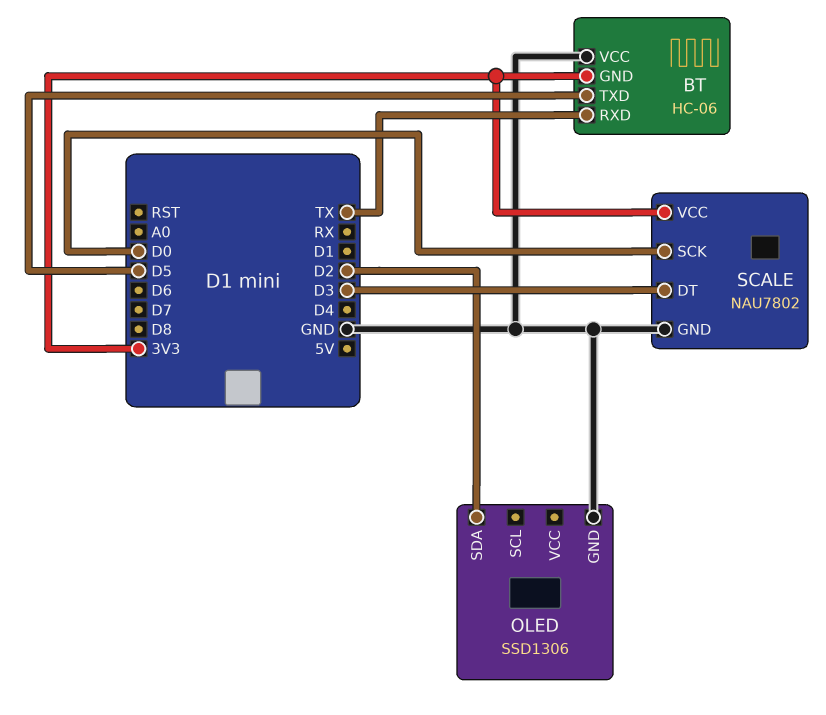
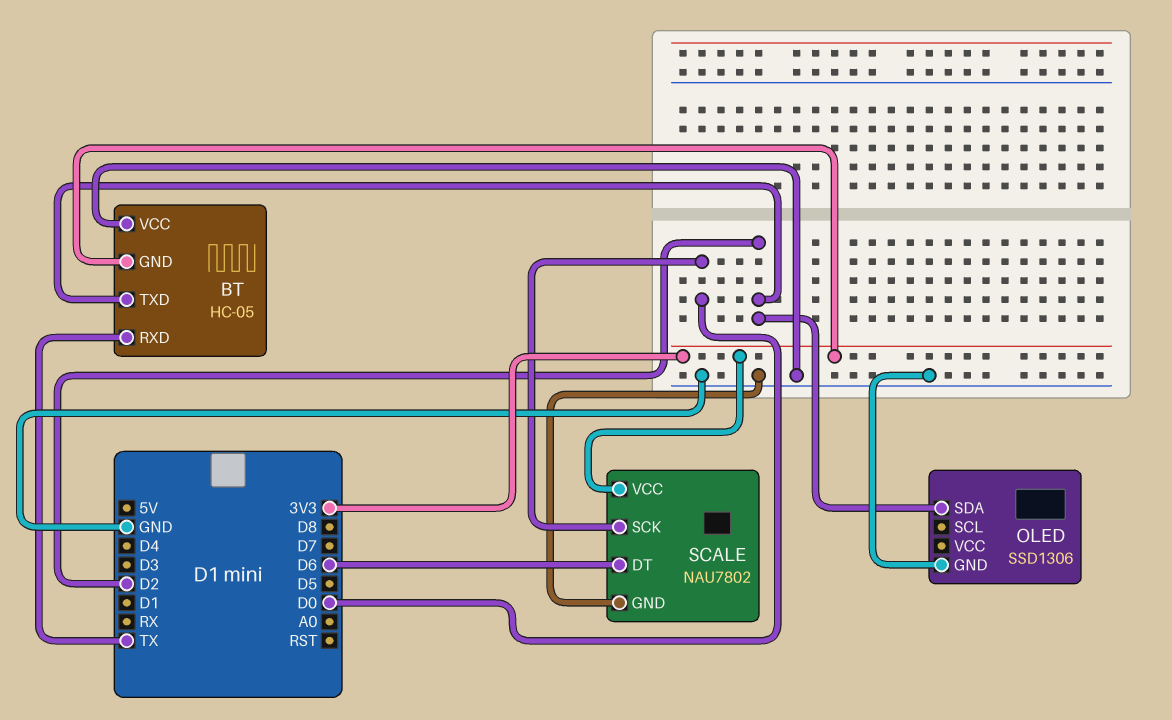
BT: HC-06 -> HC-05
BT pin TXD: D5 -> D2
SCALE pin DT: D3 -> D6

